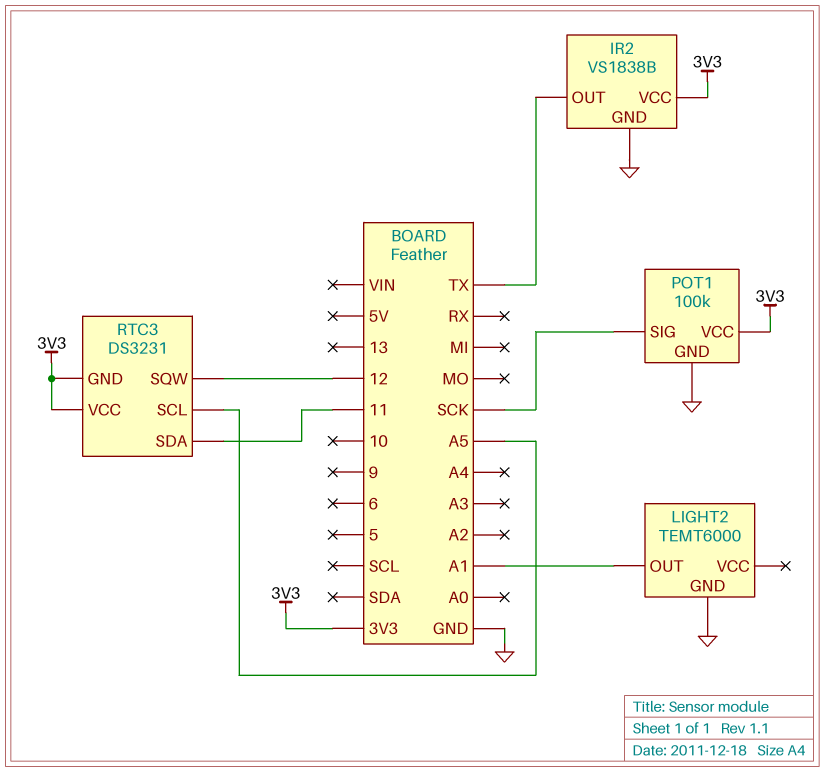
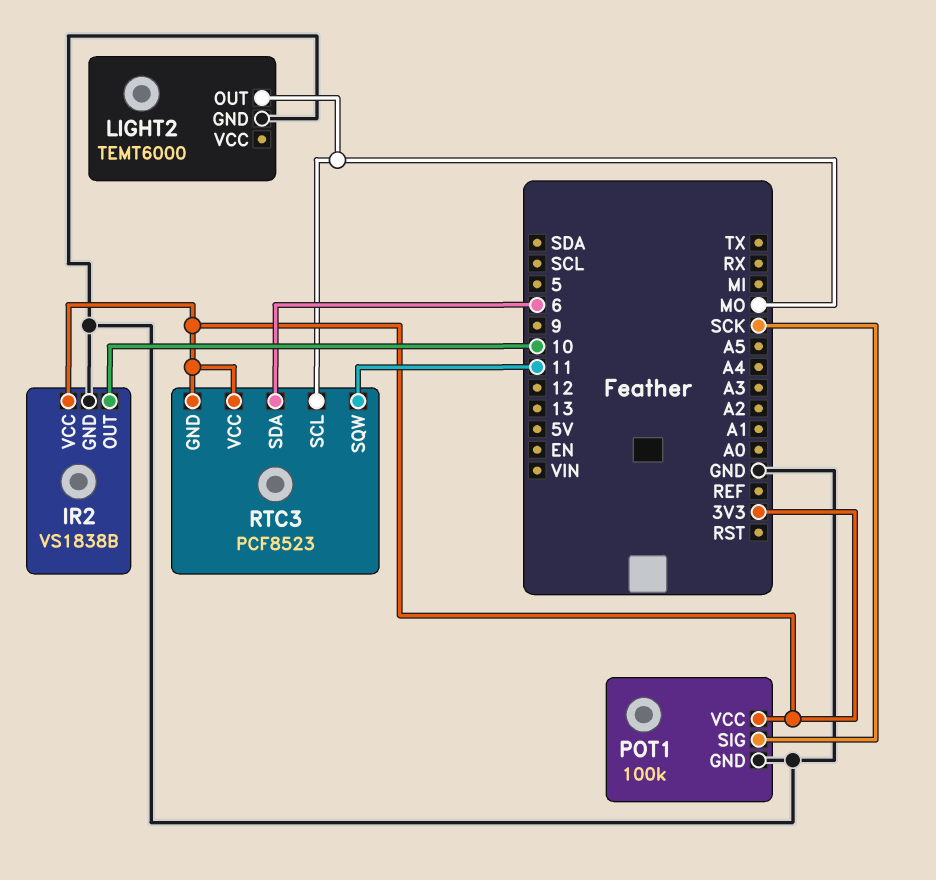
IR2 pin OUT: TX -> 10
LIGHT2 pin OUT: A1 -> MO
RTC3: DS3231 -> PCF8523
RTC3 pin SCL: A5 -> MO
RTC3 pin SDA: 11 -> 6
RTC3 pin SQW: 12 -> 11

